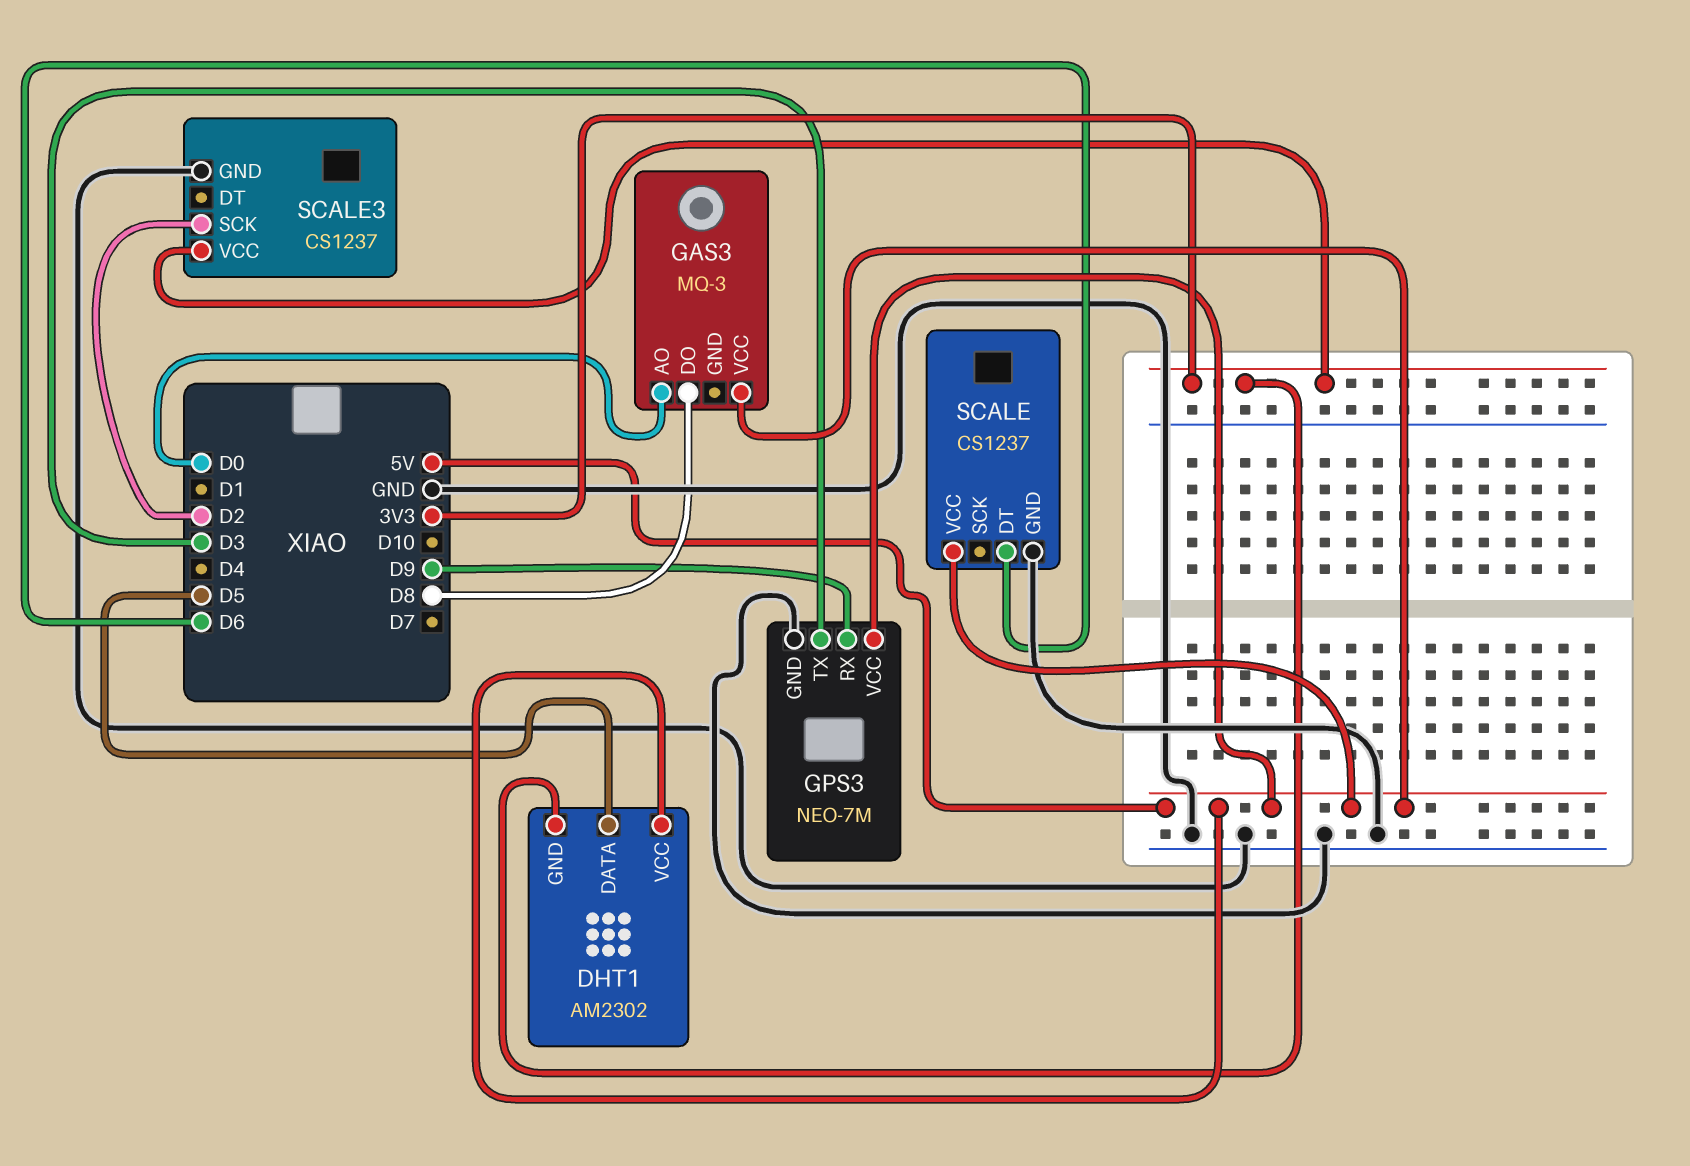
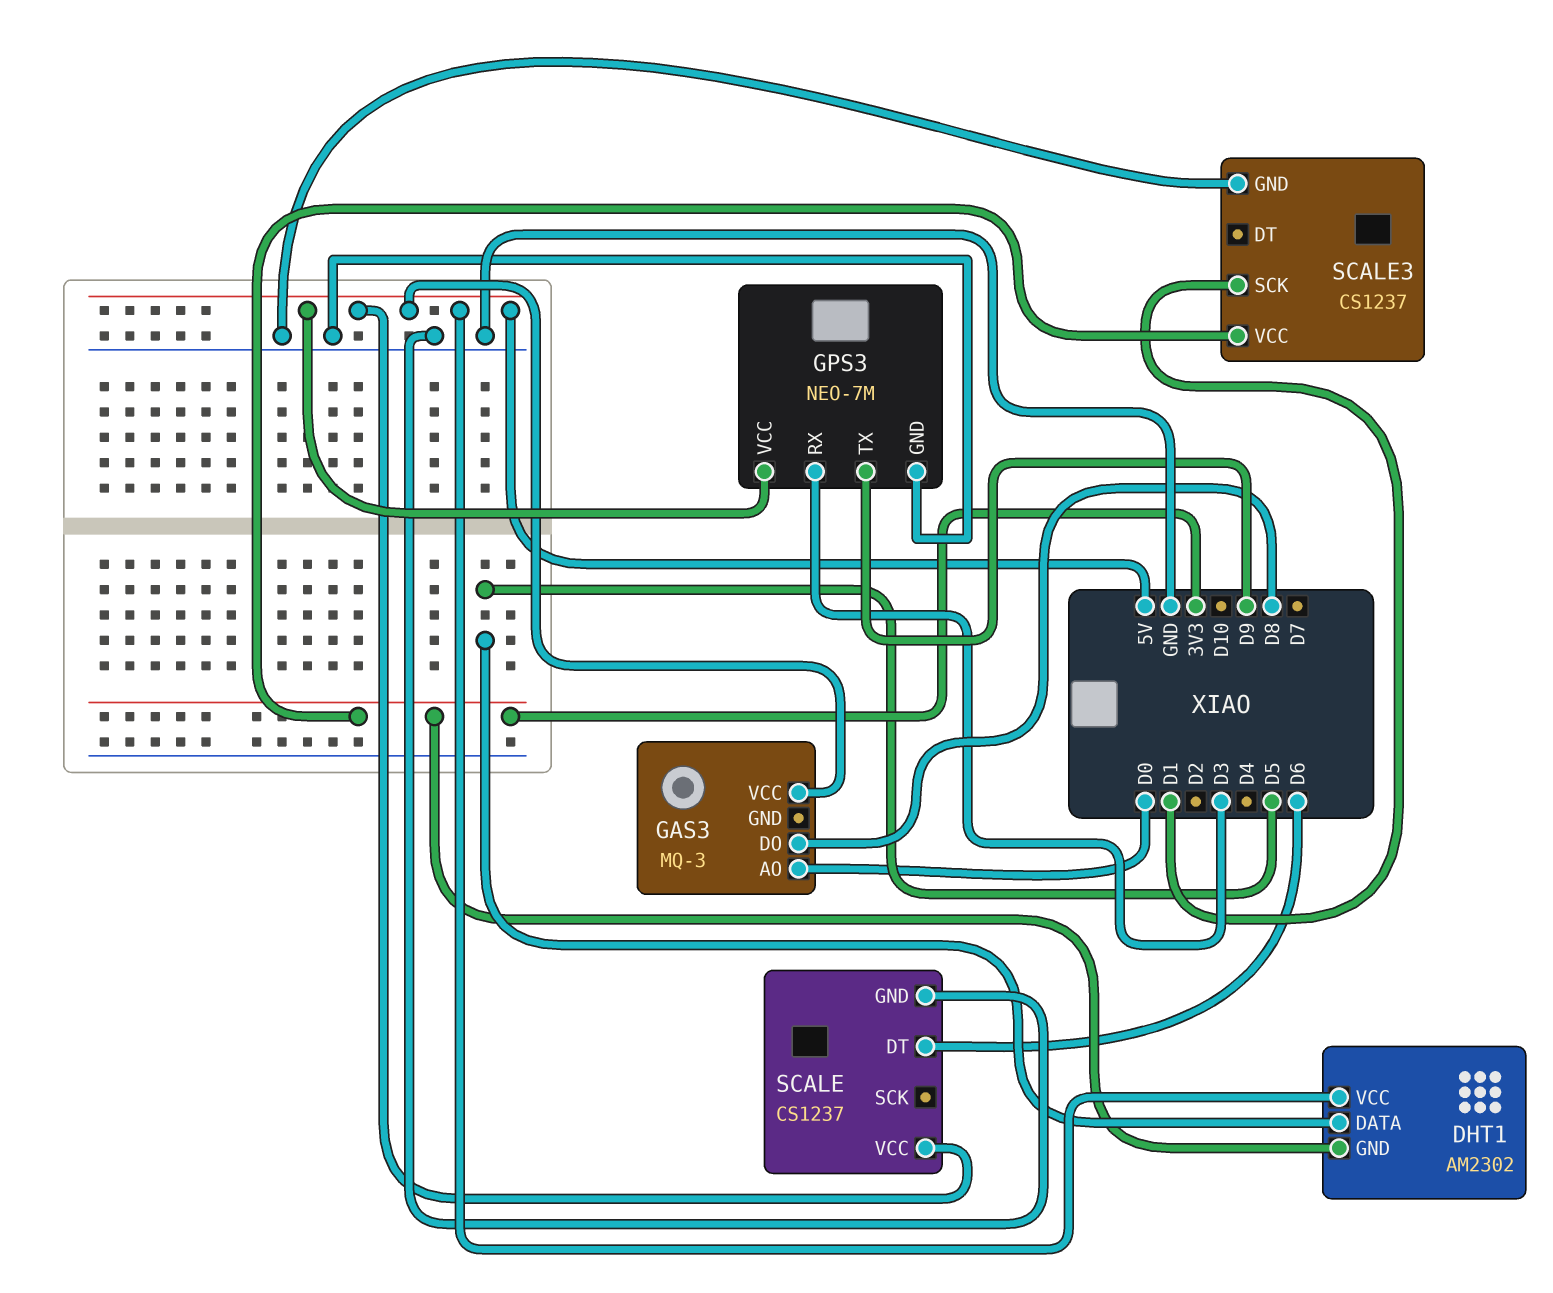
GPS3 pin RX: D9 -> D3
GPS3 pin TX: D3 -> D9
SCALE3 pin SCK: D2 -> D1

